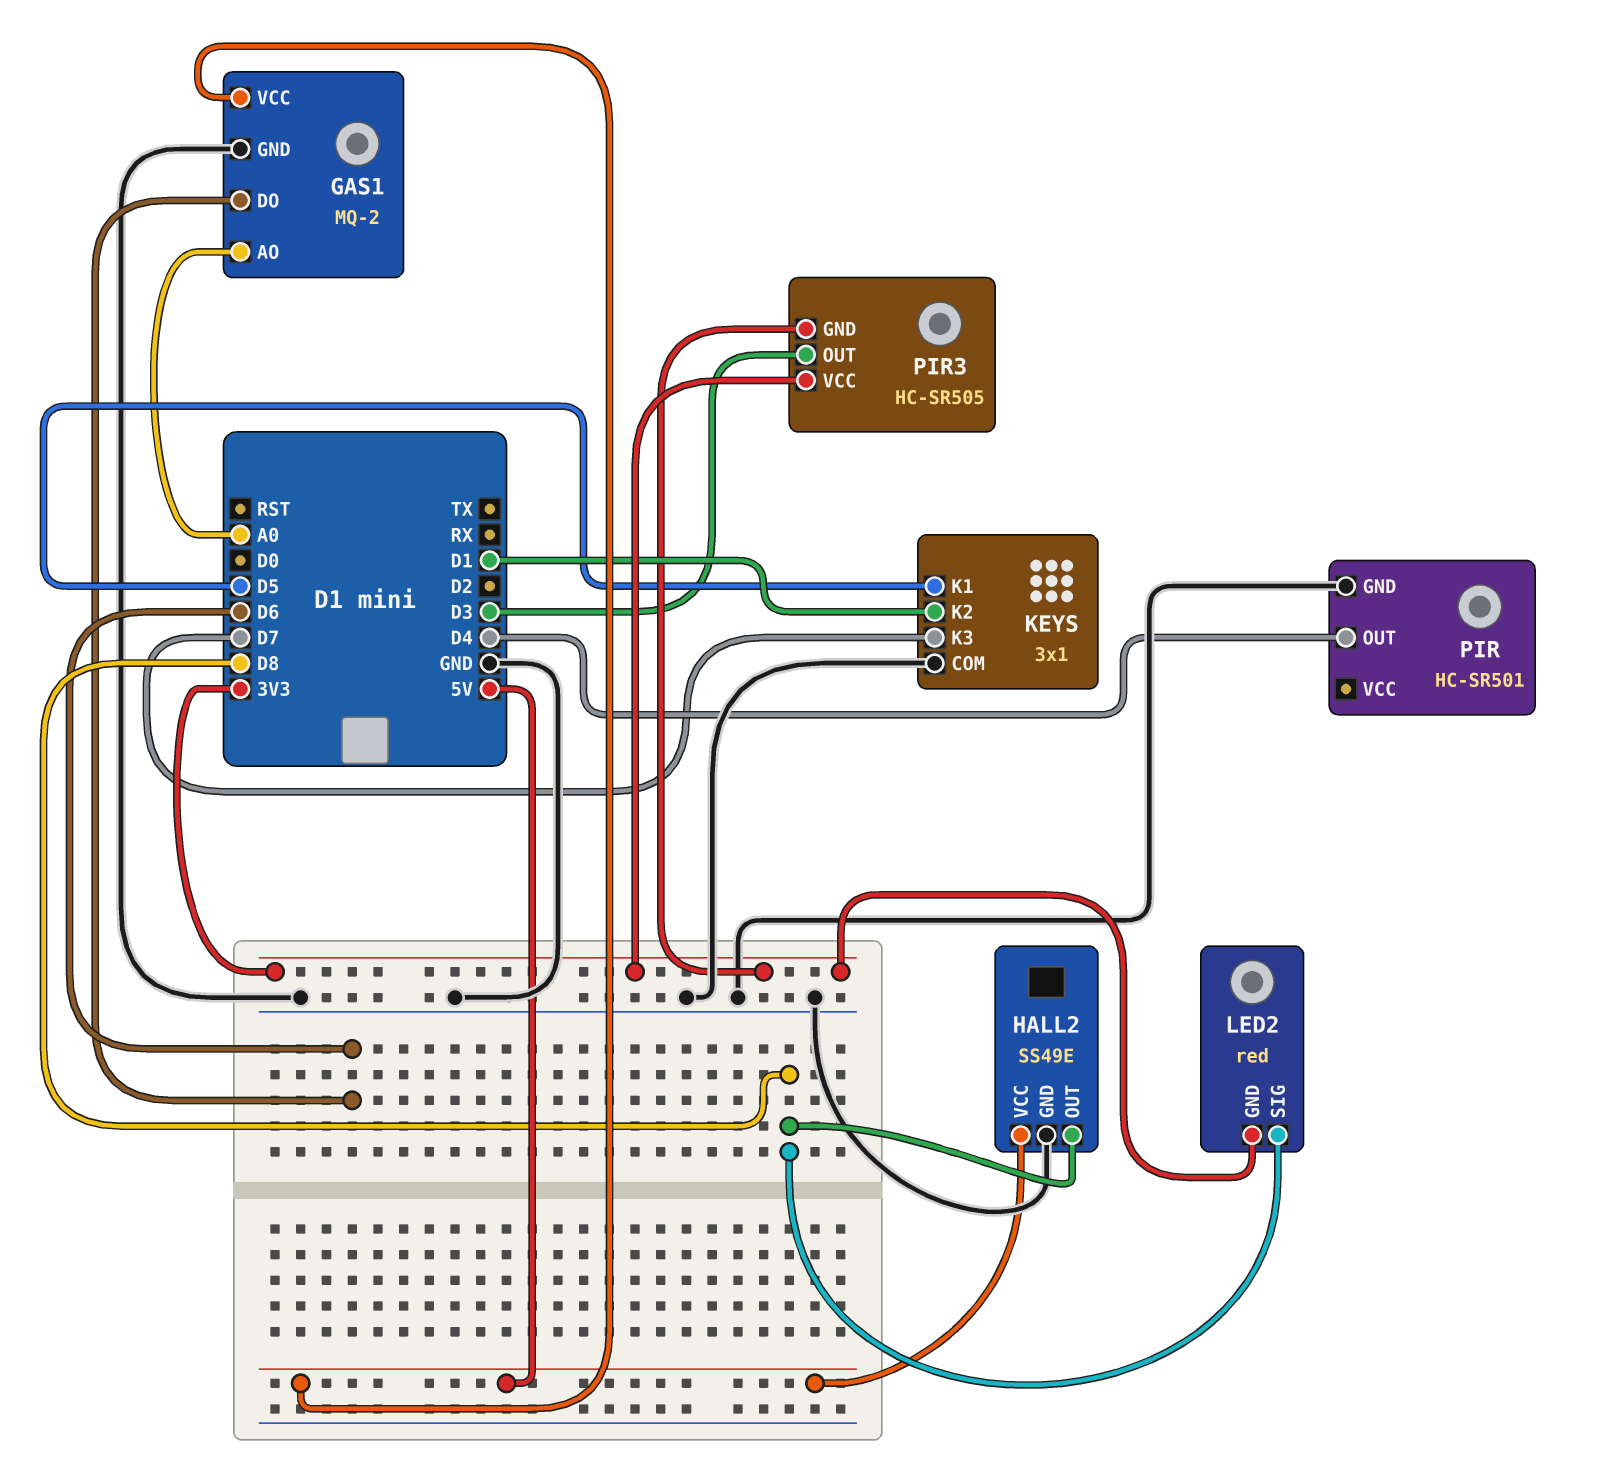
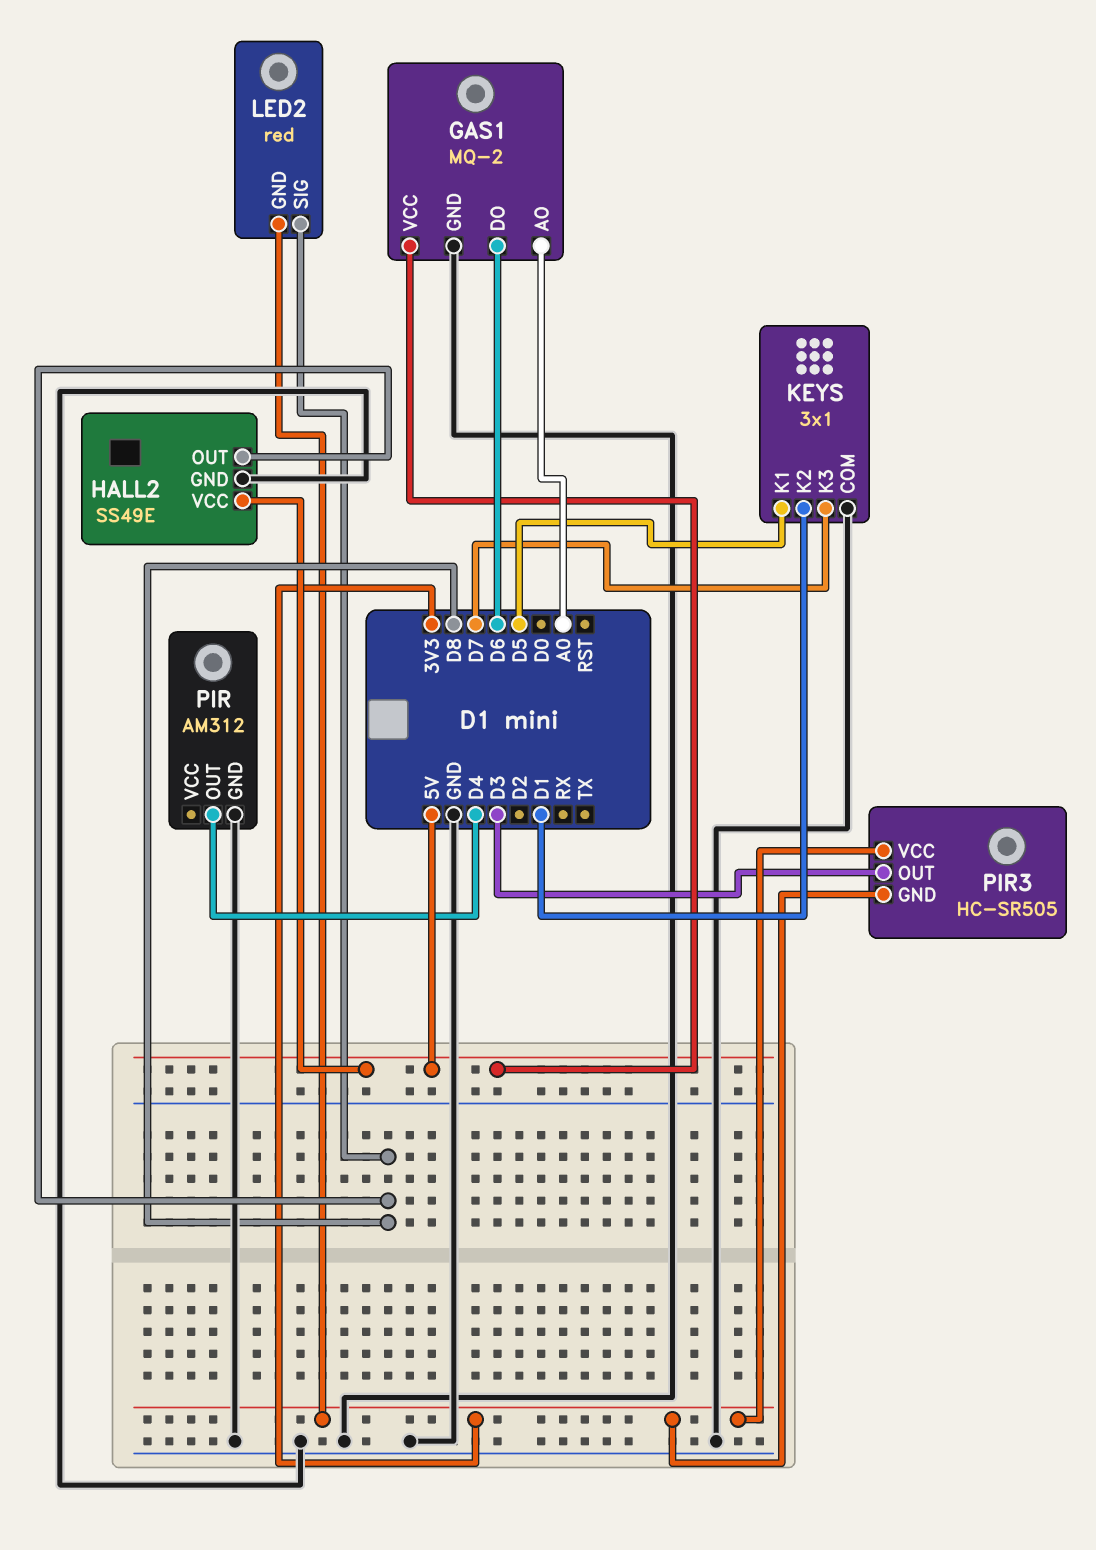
PIR: HC-SR501 -> AM312

